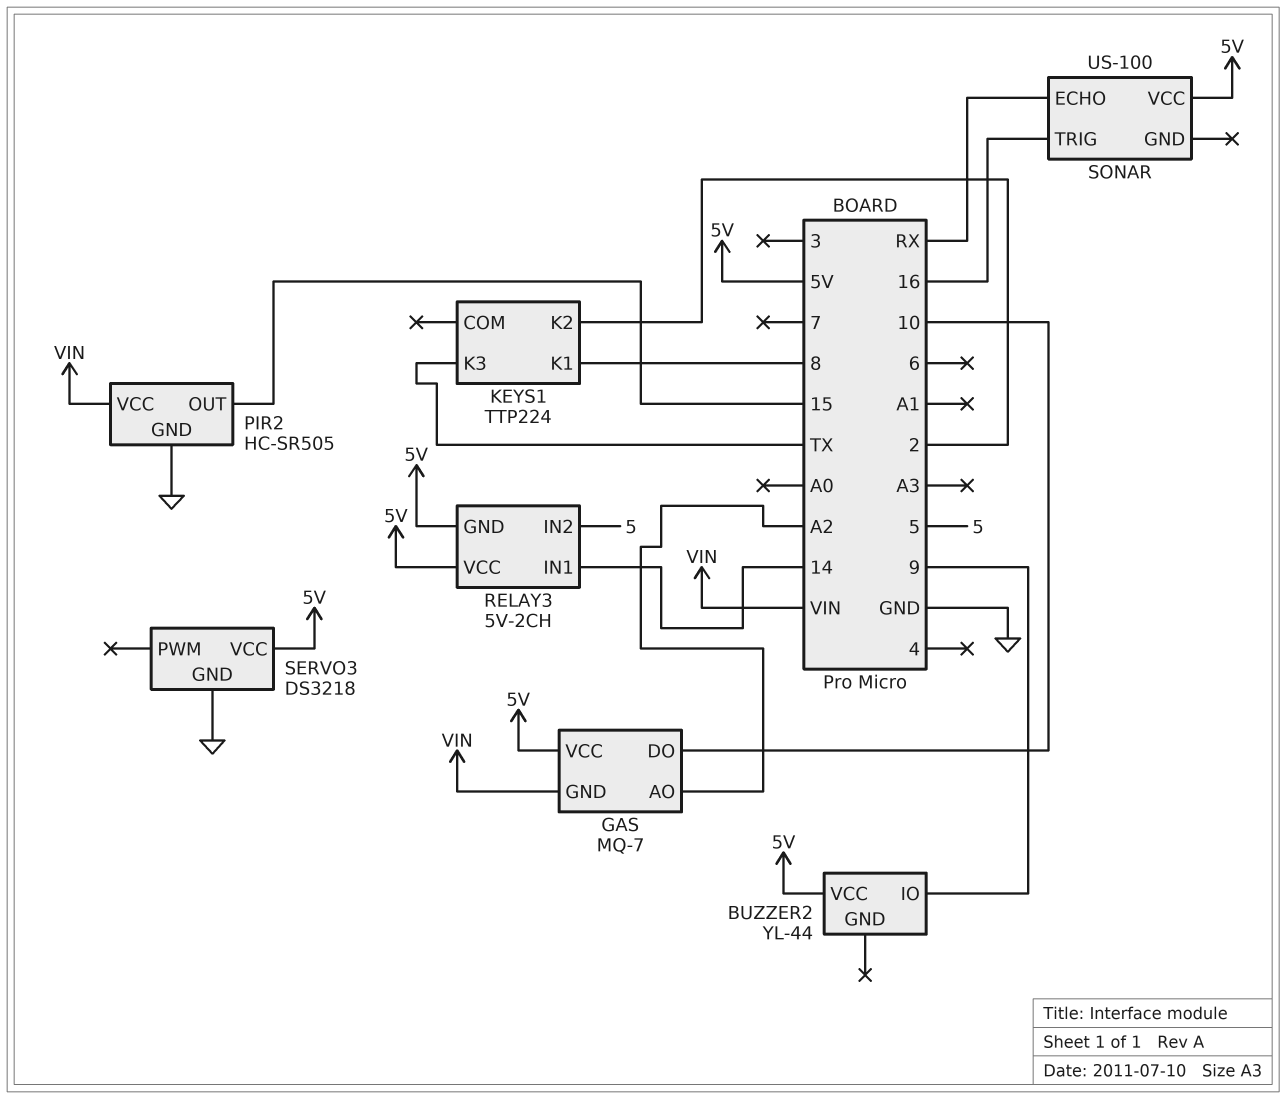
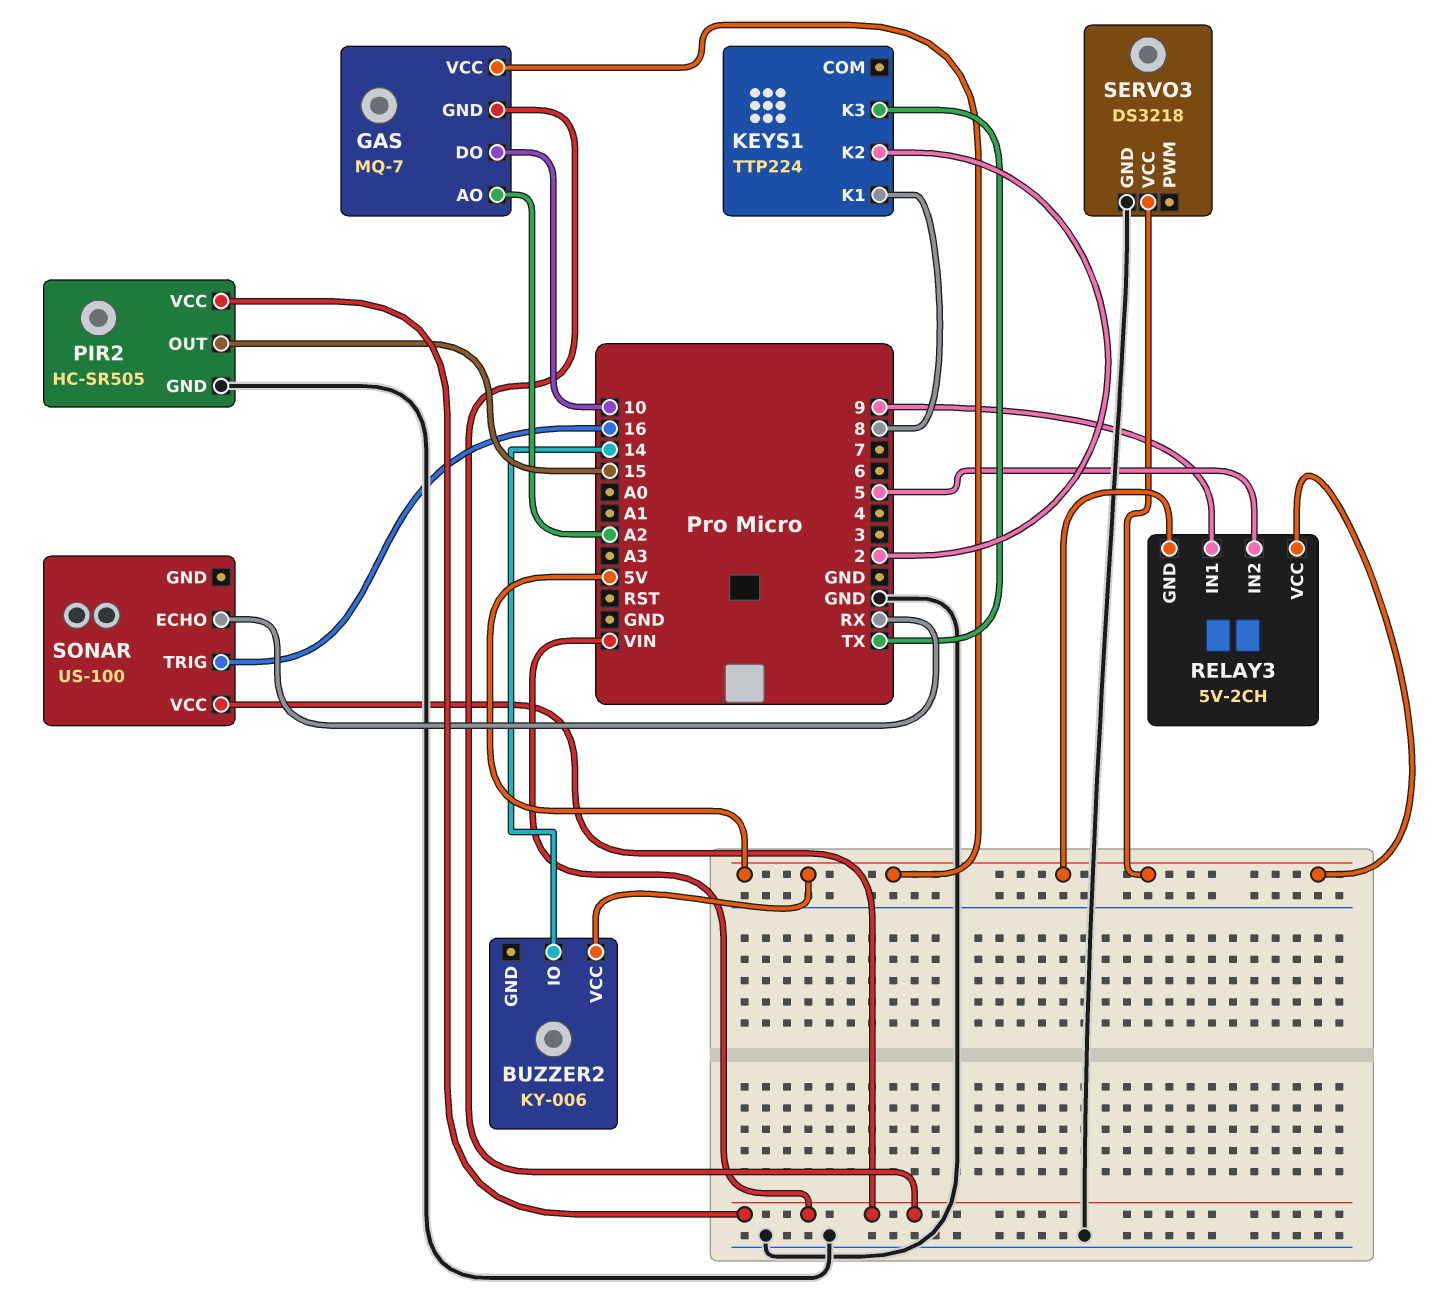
BUZZER2: YL-44 -> KY-006
BUZZER2 pin IO: 9 -> 14
RELAY3 pin IN1: 14 -> 9
SONAR pin VCC: 5V -> VIN

